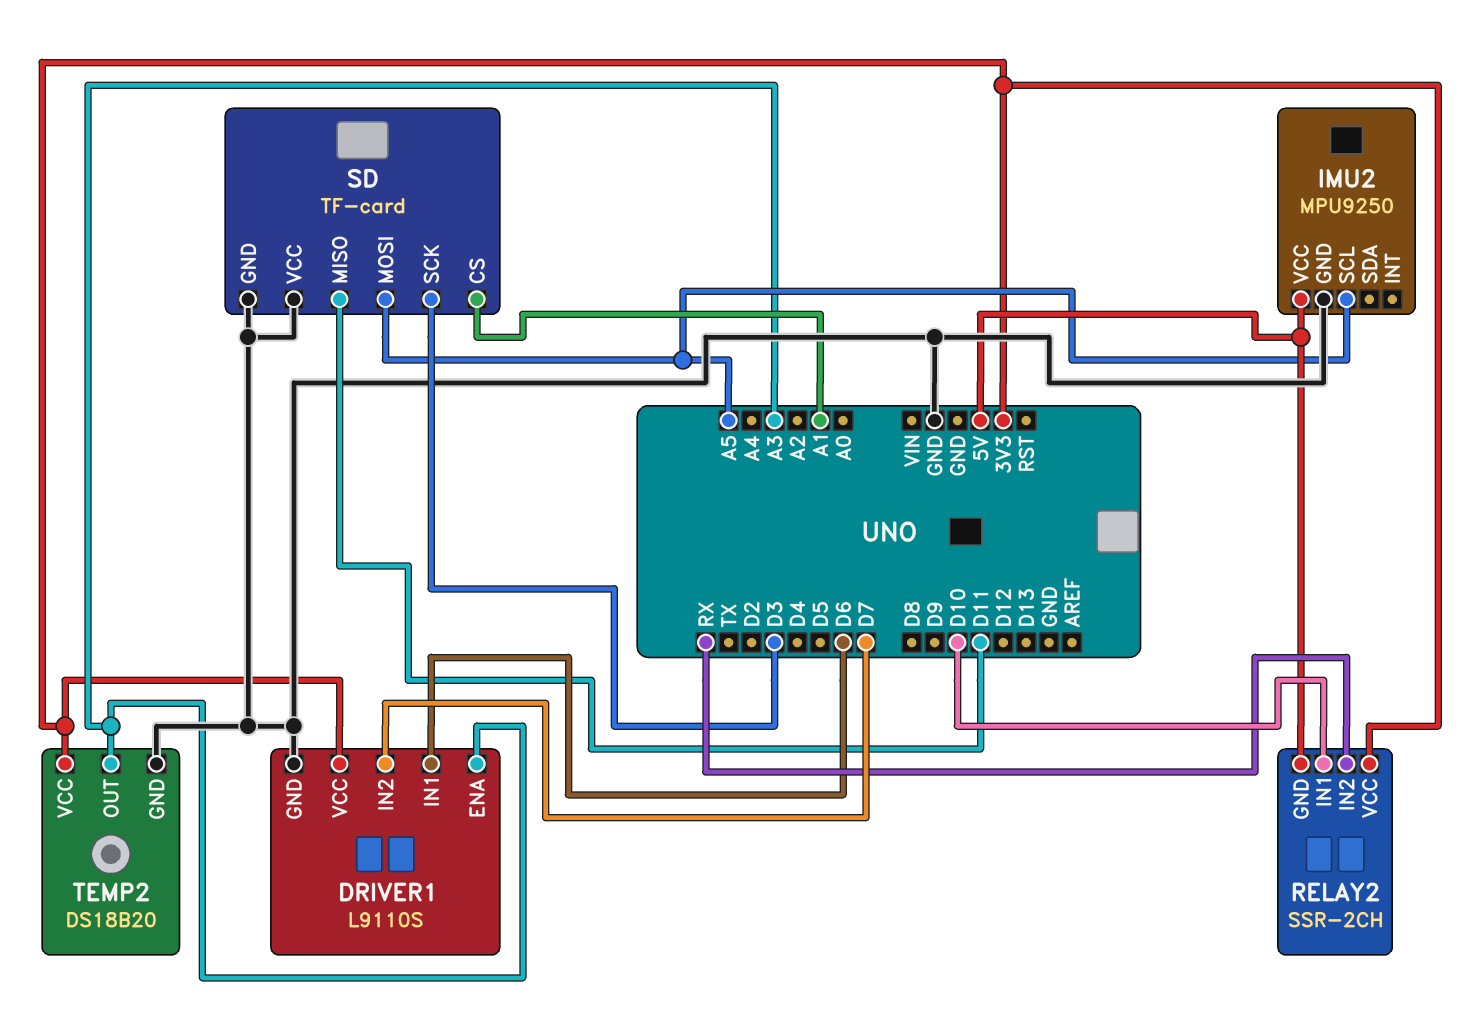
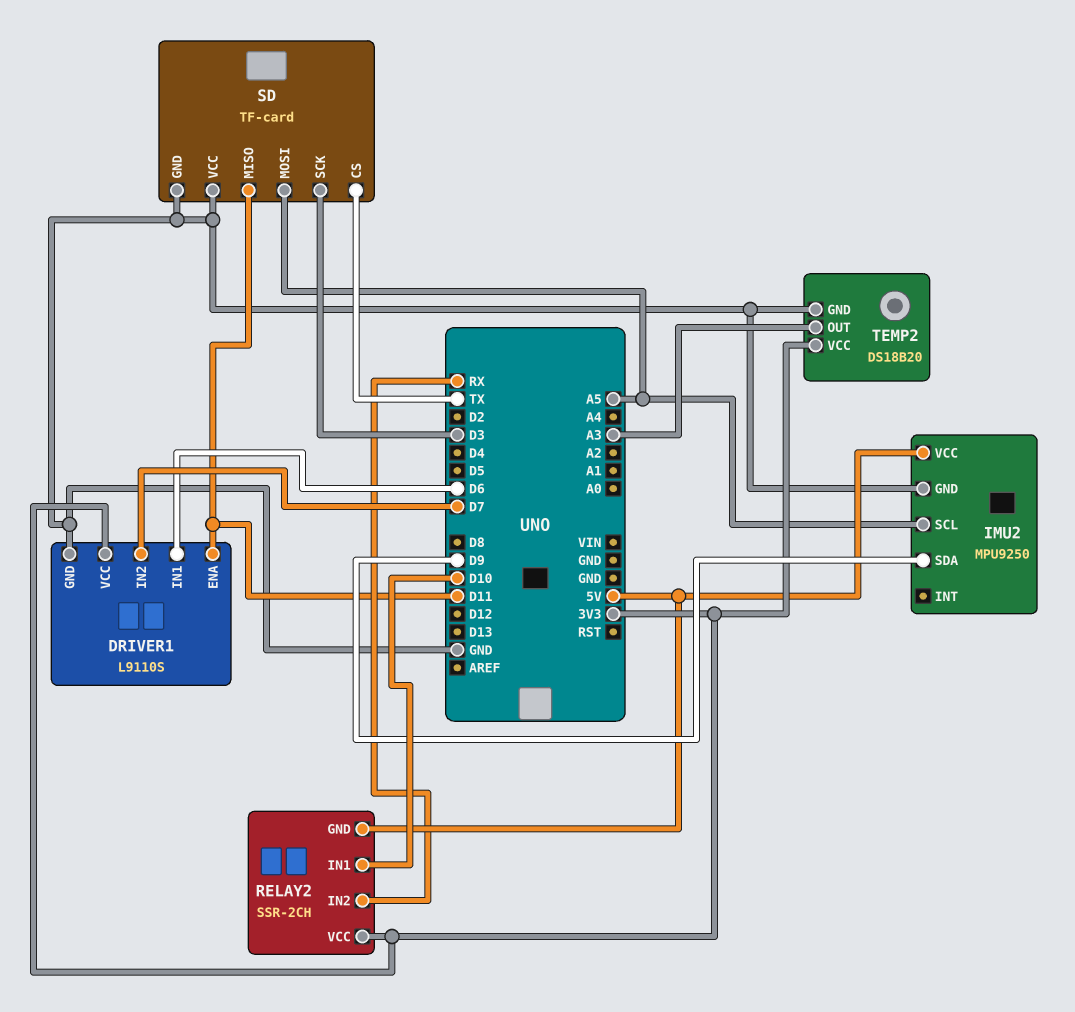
DRIVER1 pin ENA: A3 -> D11
IMU2 pin SDA: none -> D9
SD pin CS: A1 -> TX

